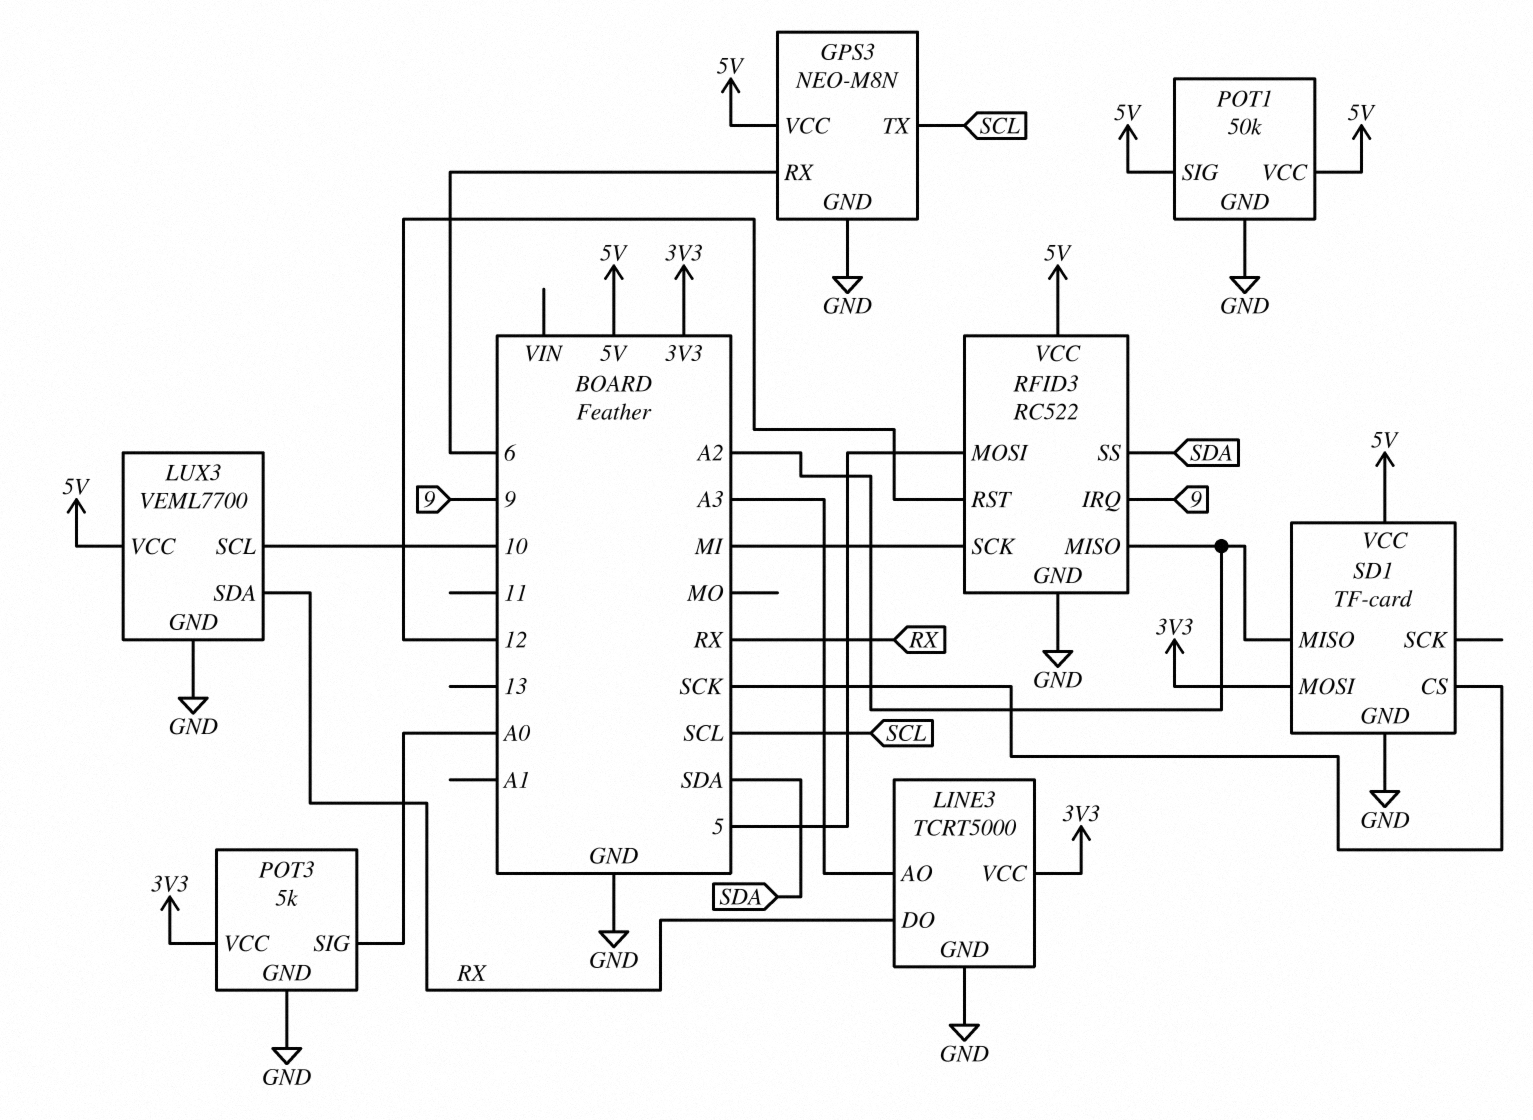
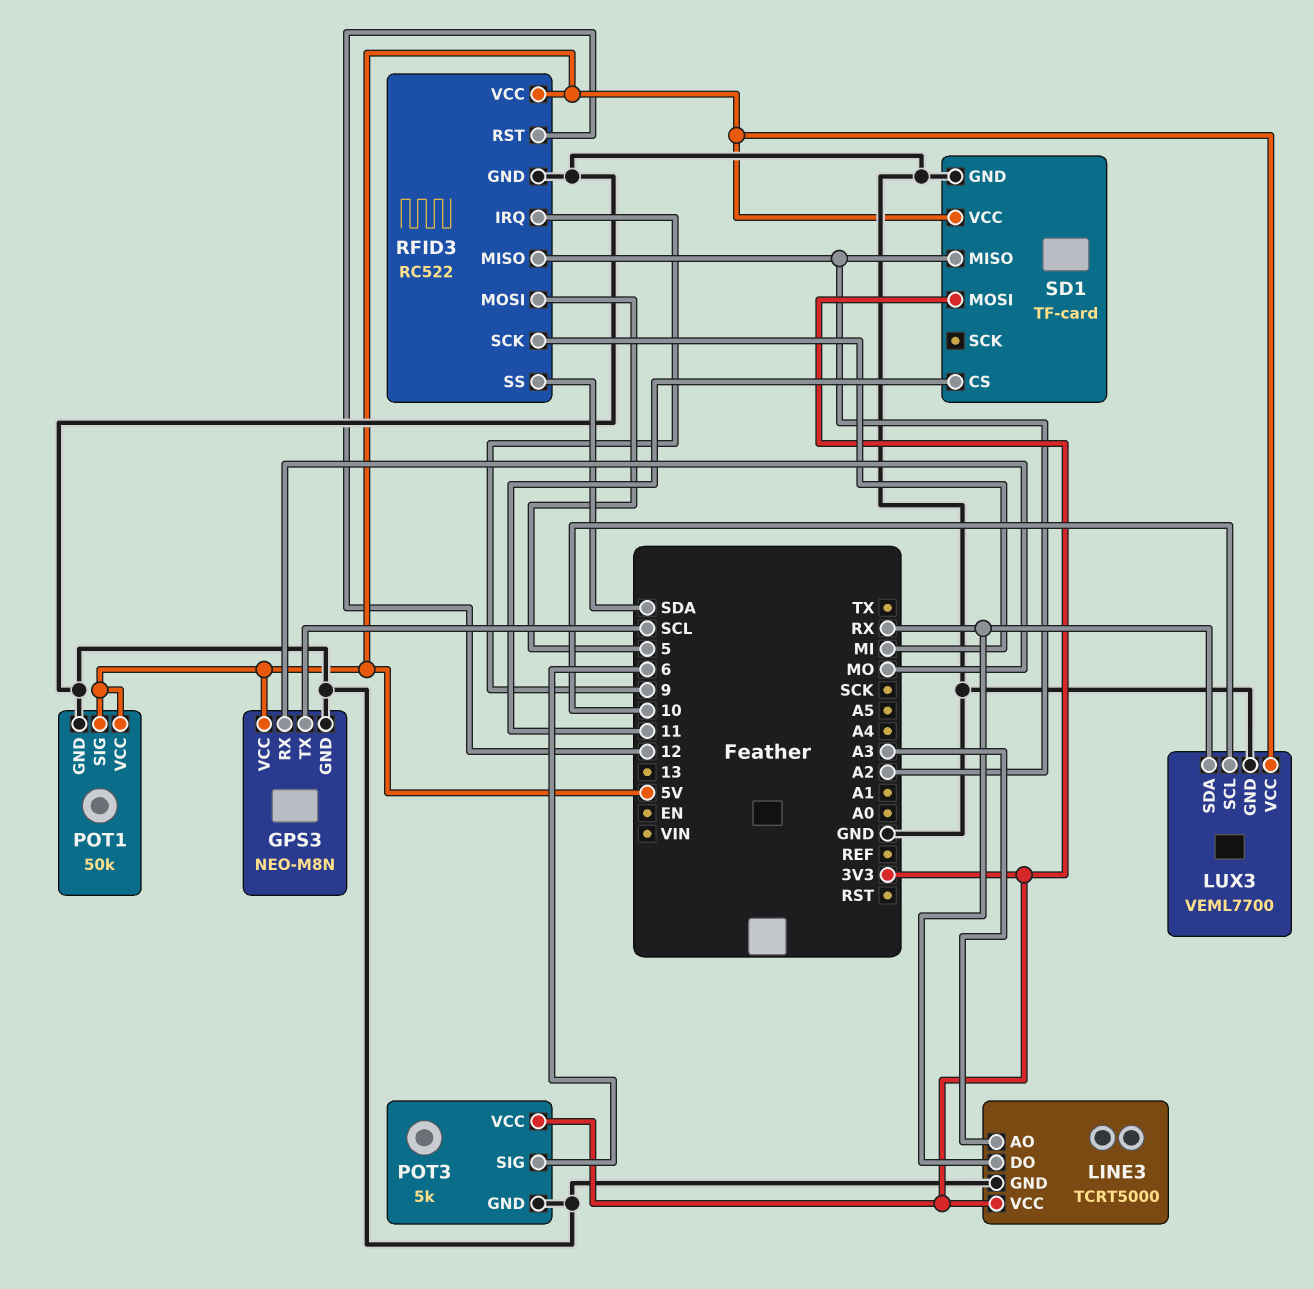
GPS3 pin RX: 6 -> MO
POT3 pin SIG: A0 -> 6
SD1 pin CS: SCK -> 11

